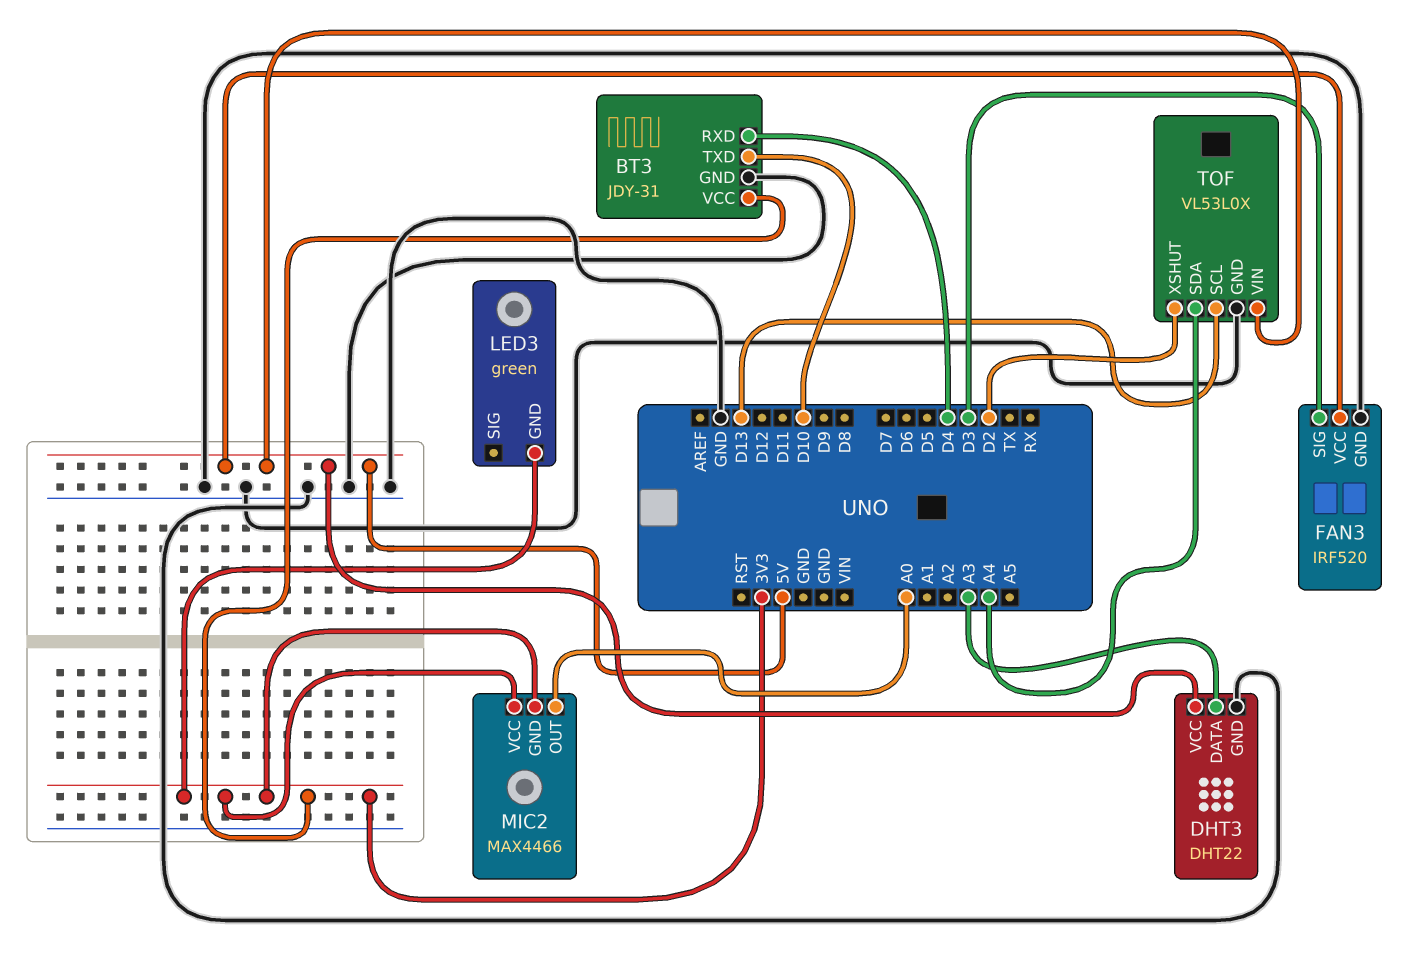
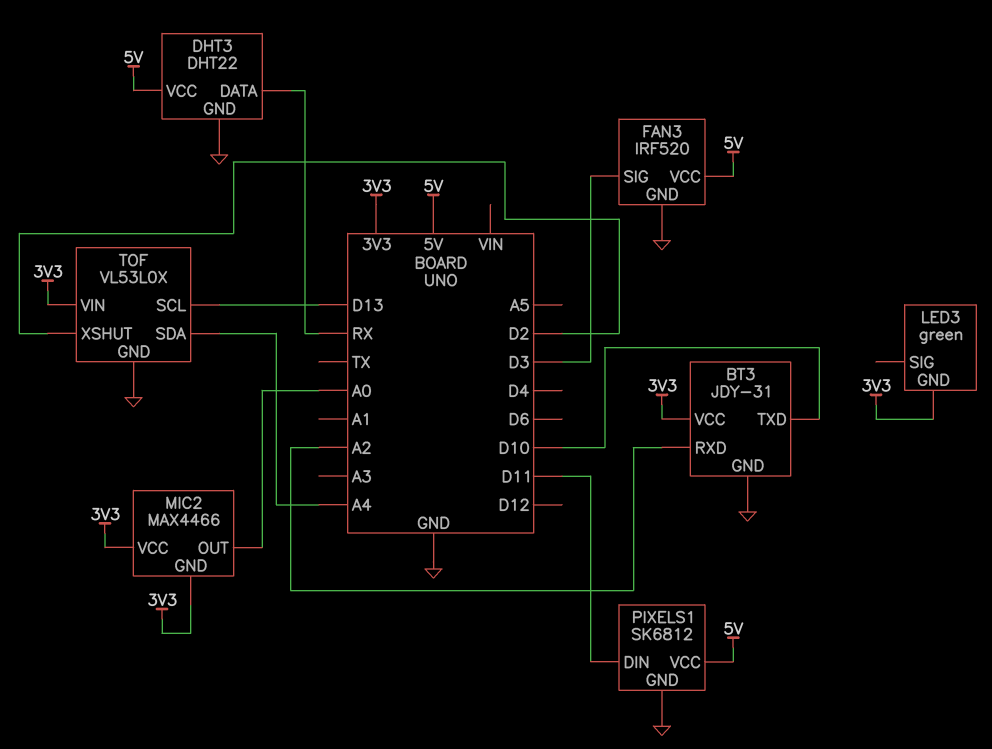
BT3 pin RXD: D4 -> A2
DHT3 pin DATA: A3 -> RX
PIXELS1: none -> SK6812
PIXELS1 pin DIN: none -> D11
PIXELS1 pin GND: none -> GND
PIXELS1 pin VCC: none -> 5V
TOF pin VIN: 5V -> 3V3

